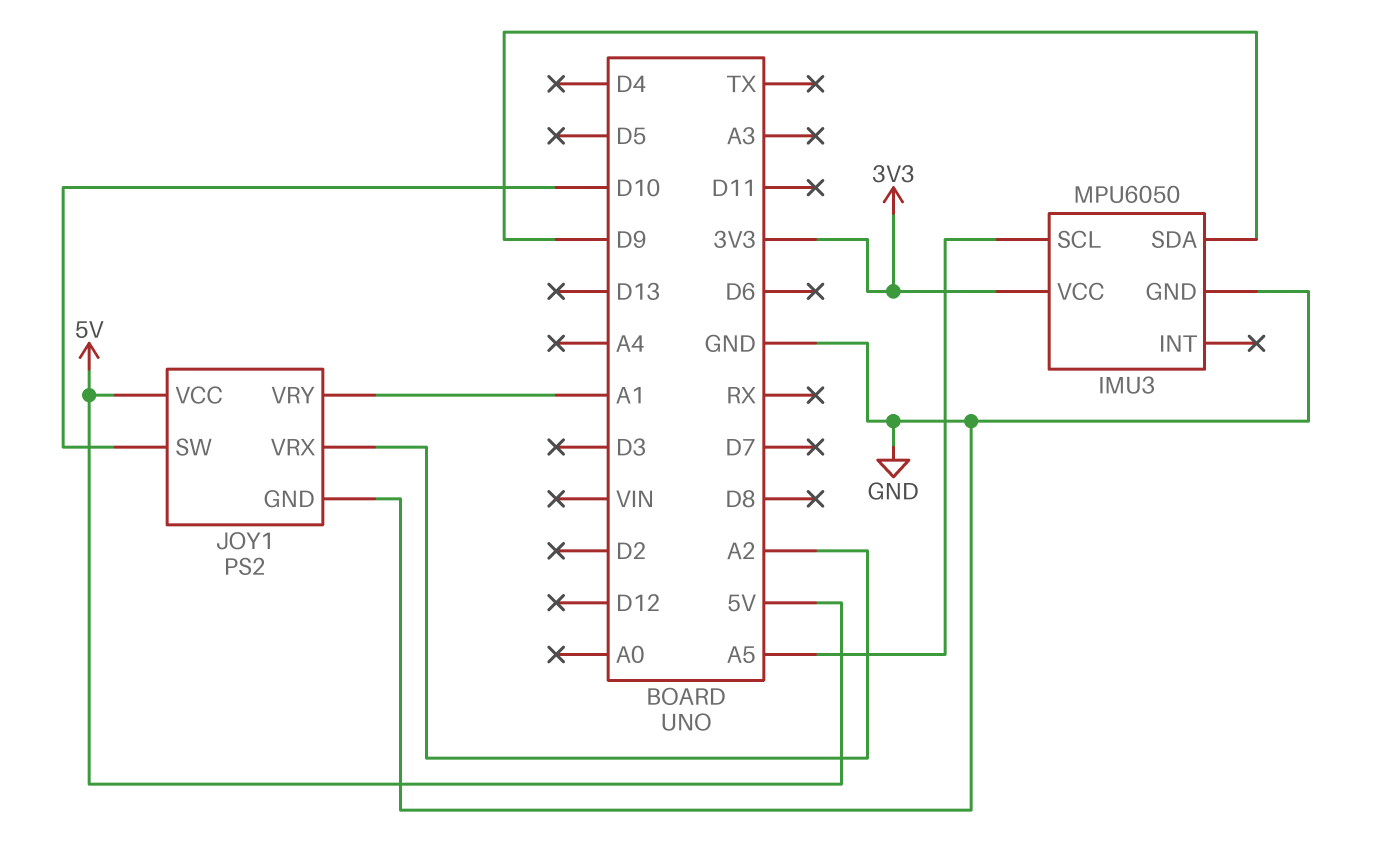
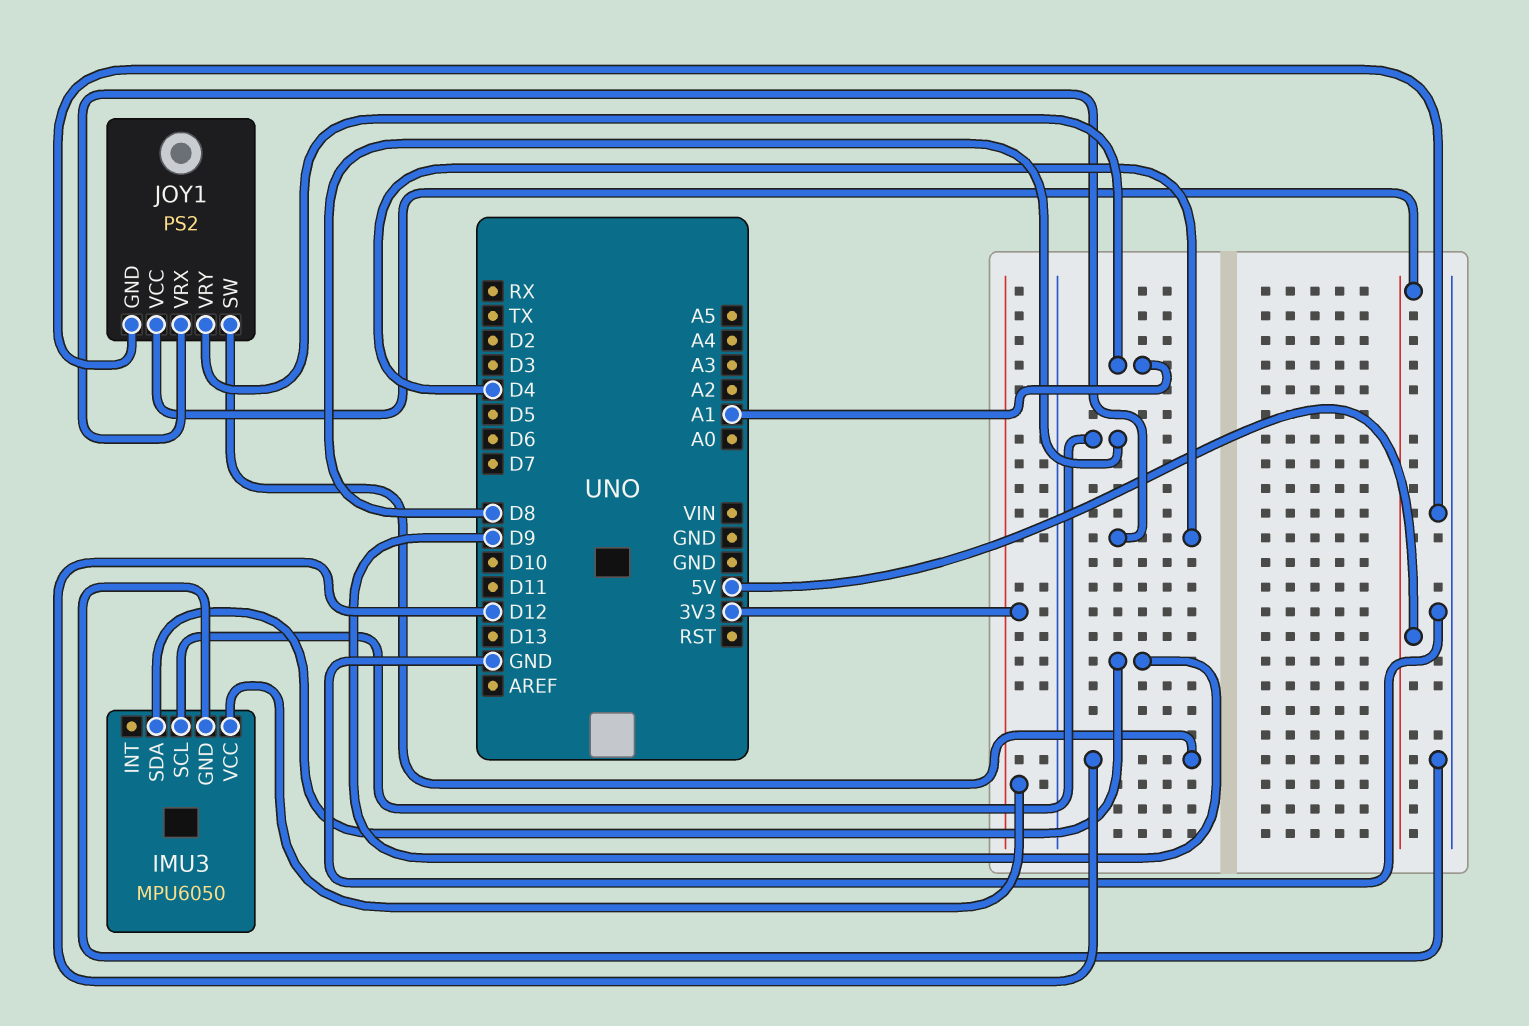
IMU3 pin SCL: A5 -> D8
JOY1 pin SW: D10 -> D12
JOY1 pin VRX: A2 -> D4

